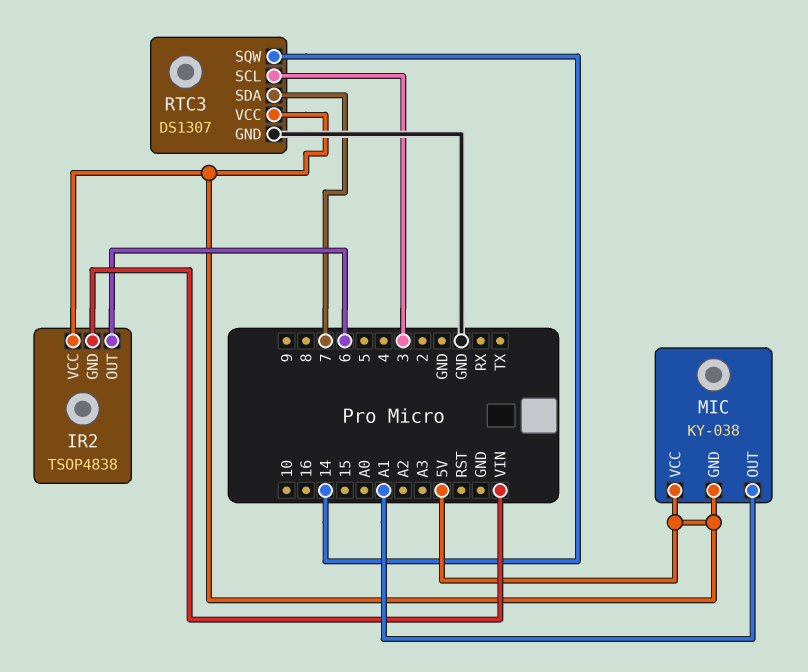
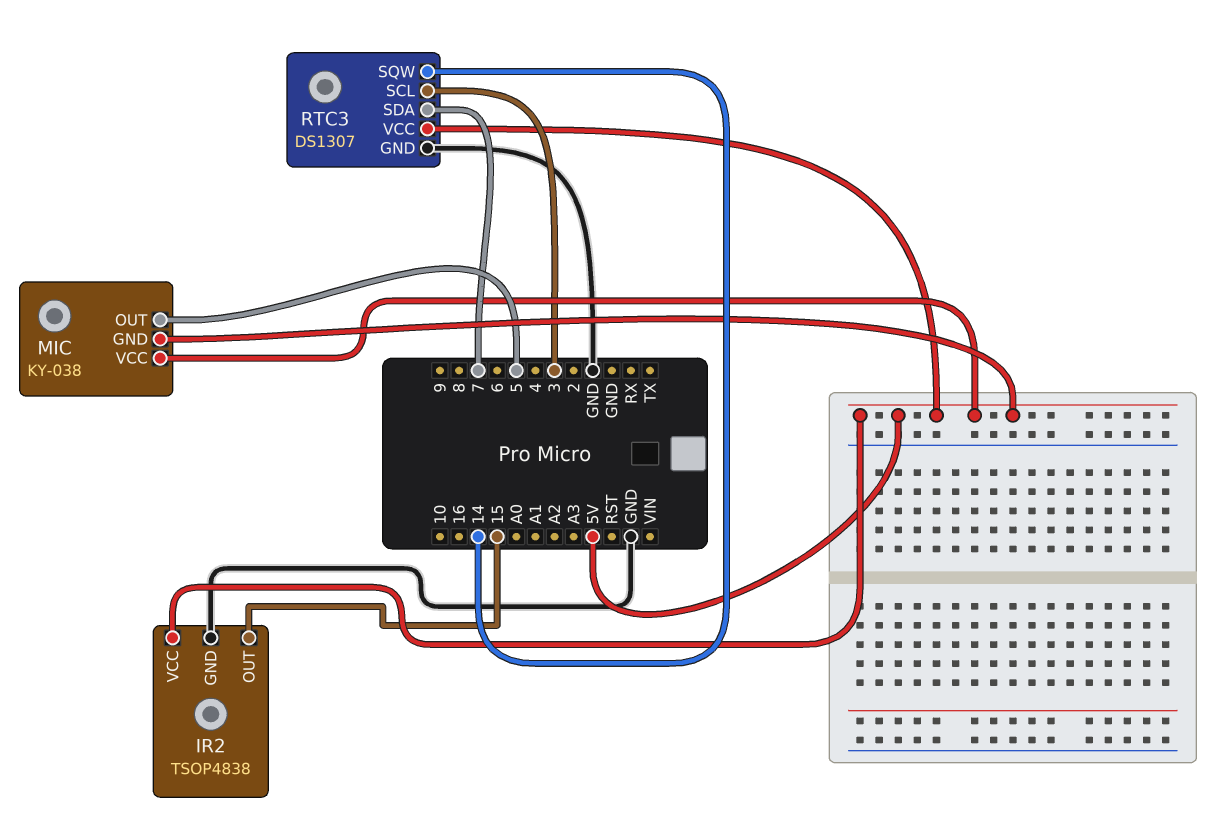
IR2 pin GND: VIN -> GND
IR2 pin OUT: 6 -> 15
MIC pin OUT: A1 -> 5

